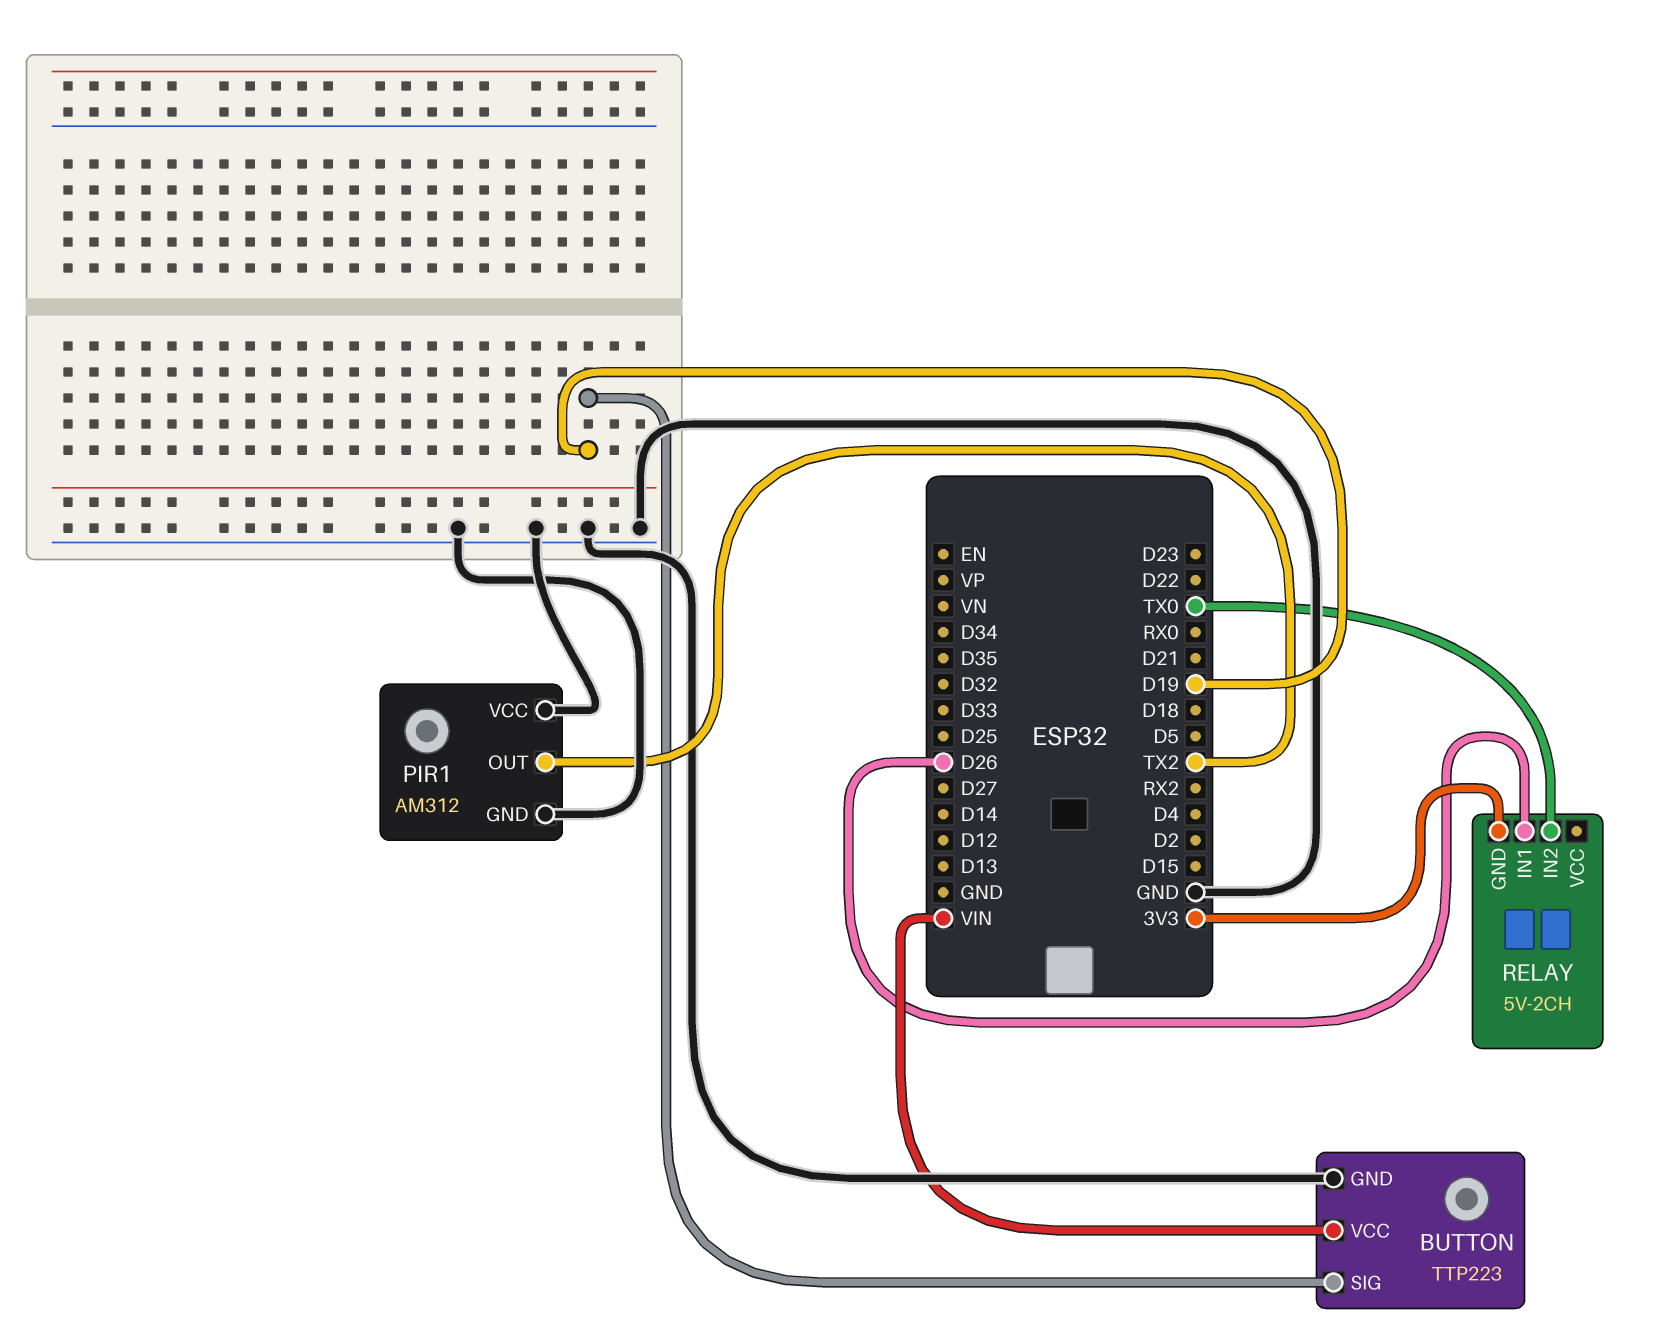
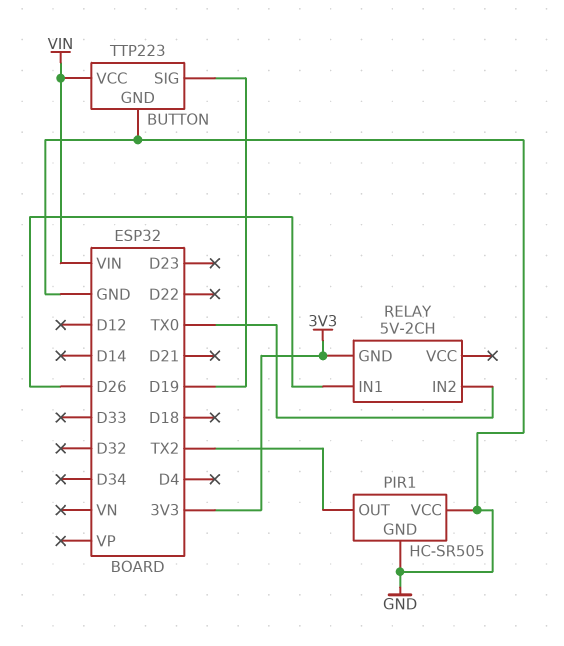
PIR1: AM312 -> HC-SR505

